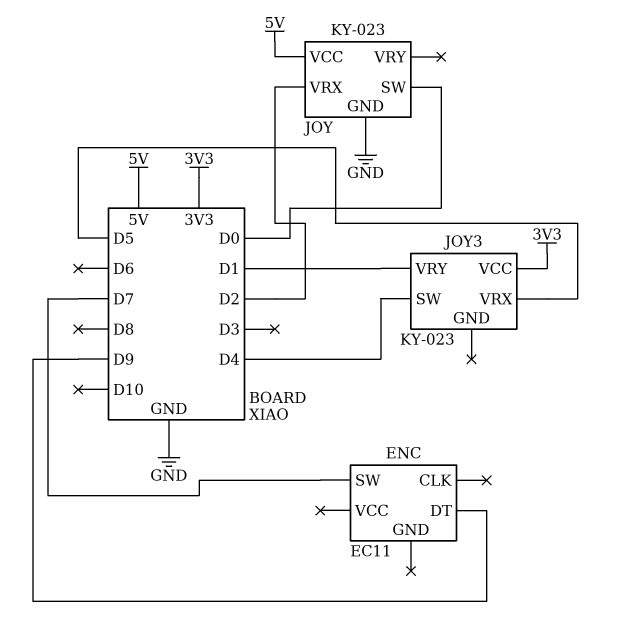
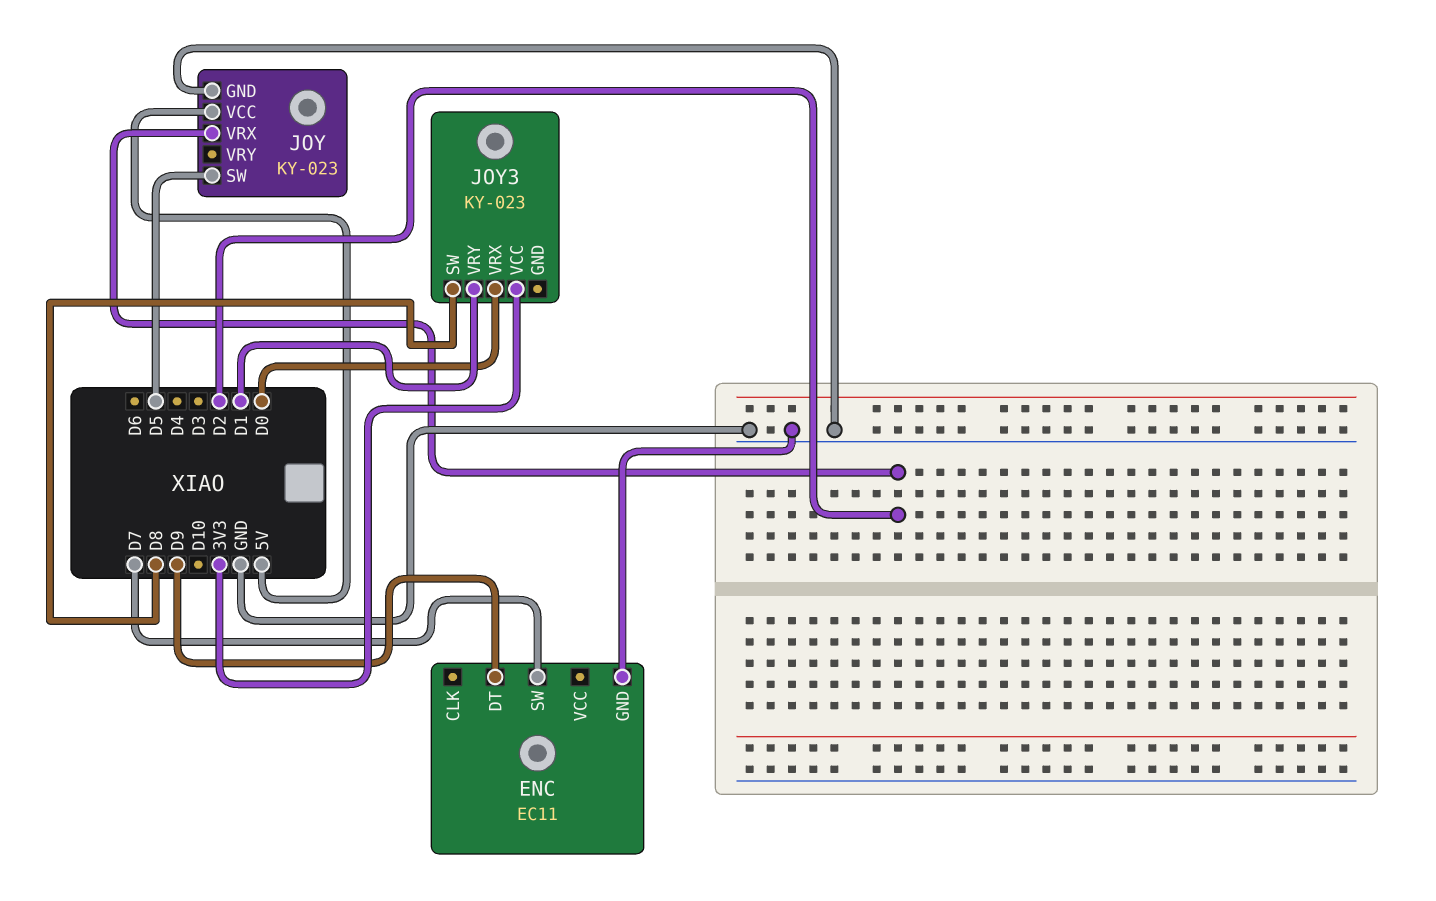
ENC pin GND: none -> GND
JOY pin SW: D0 -> D5
JOY3 pin SW: D4 -> D8
JOY3 pin VRX: D5 -> D0

